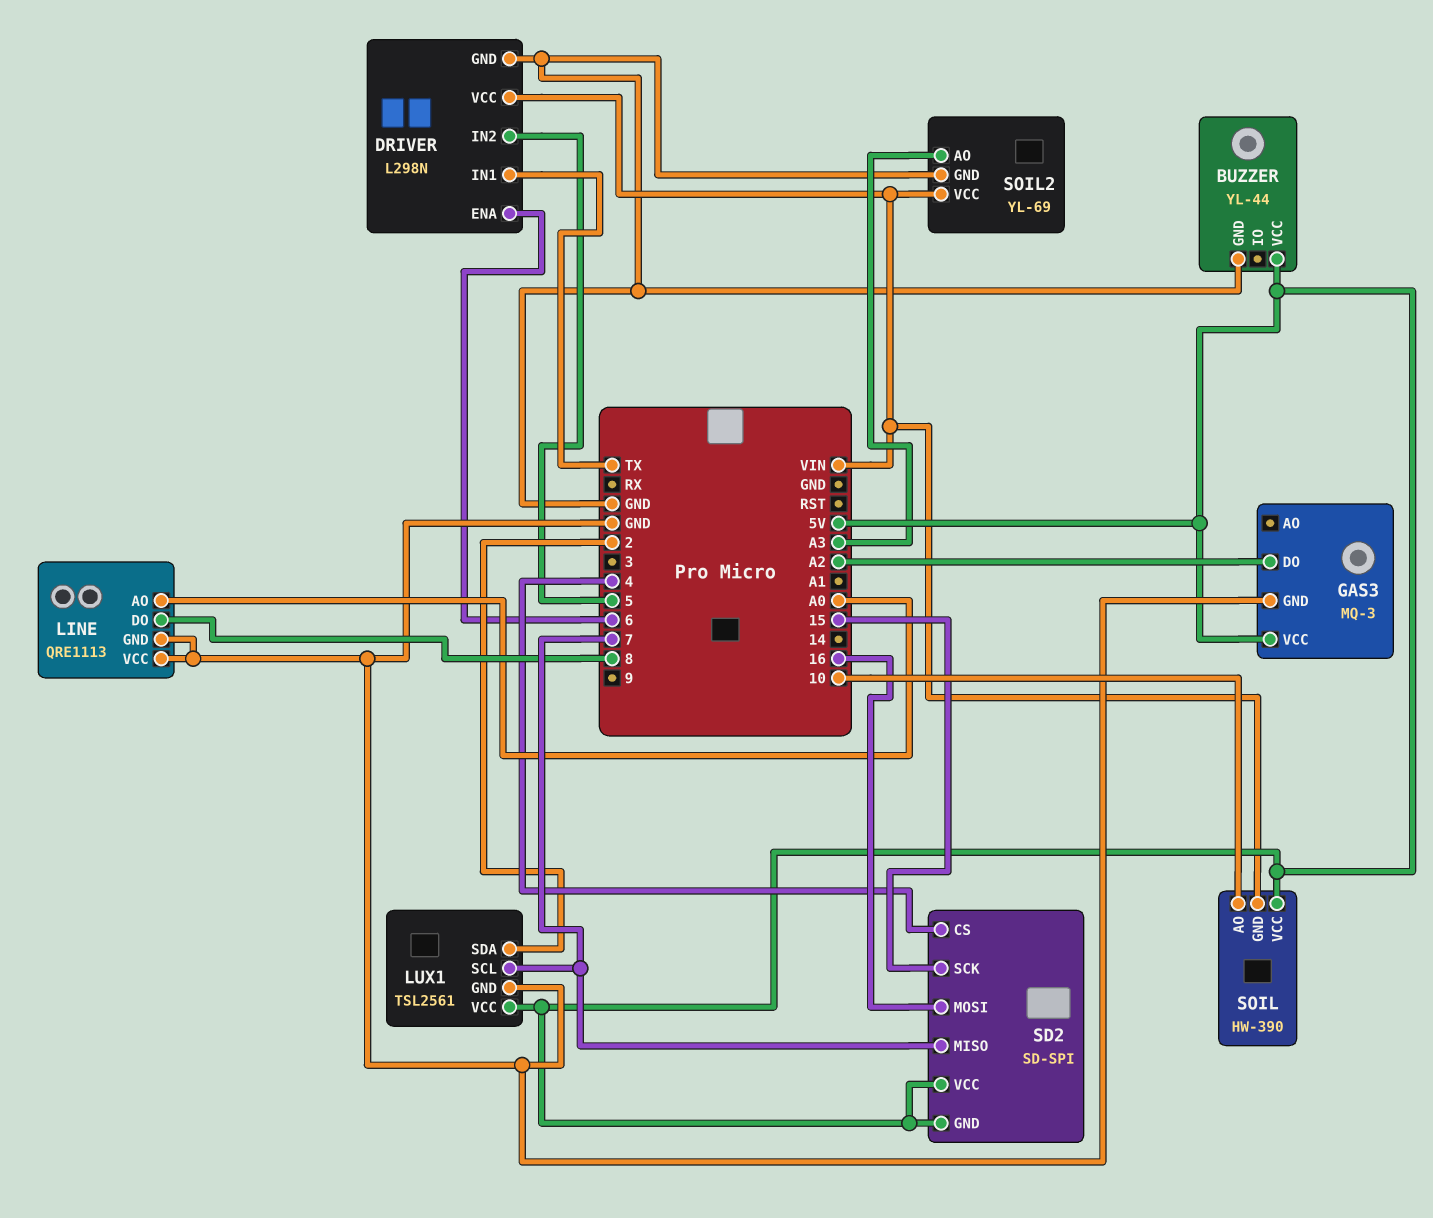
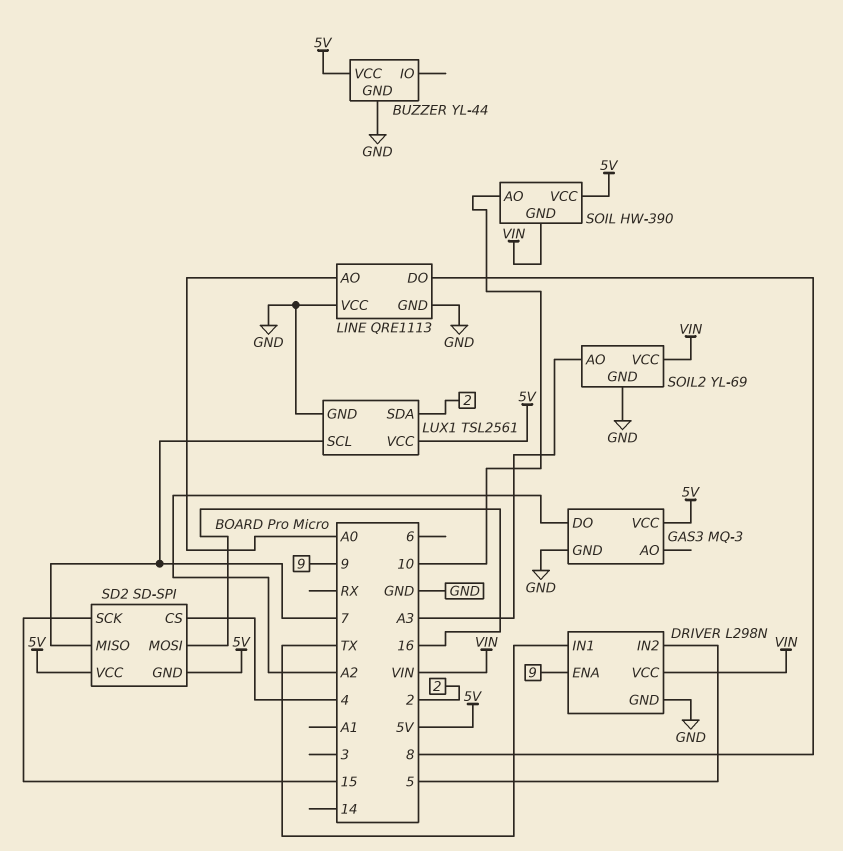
DRIVER pin ENA: 6 -> 9

